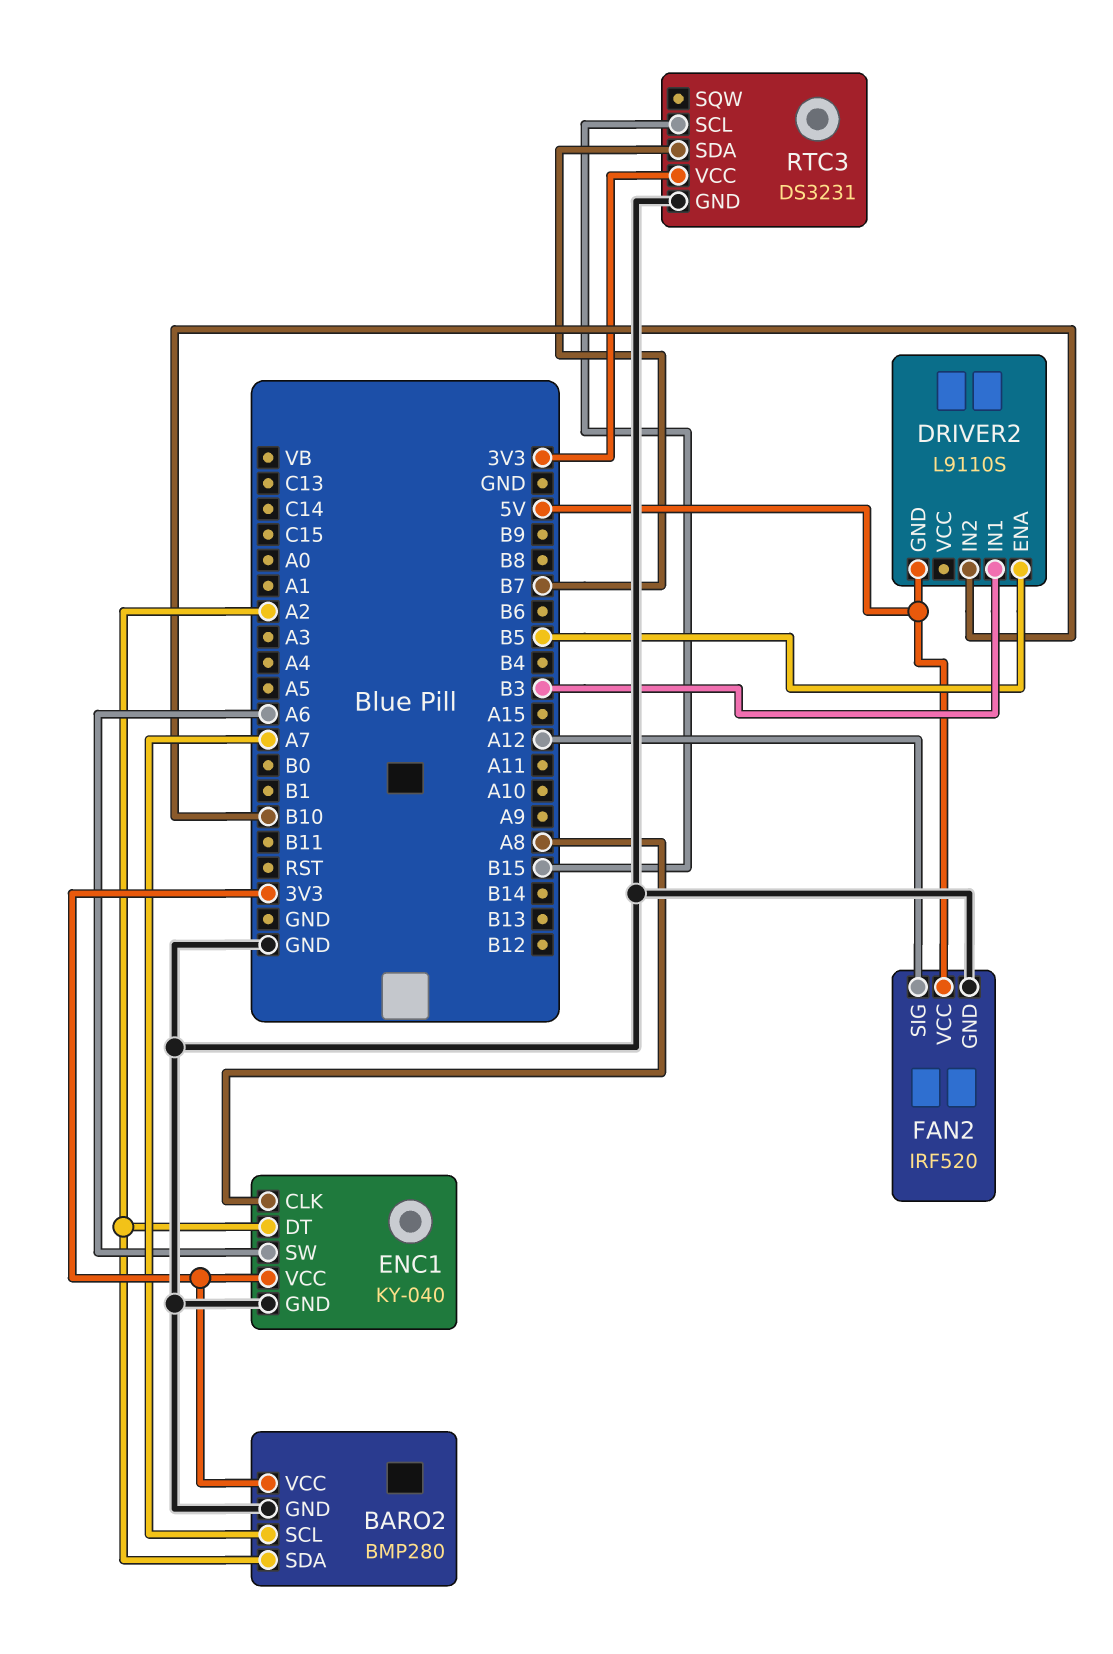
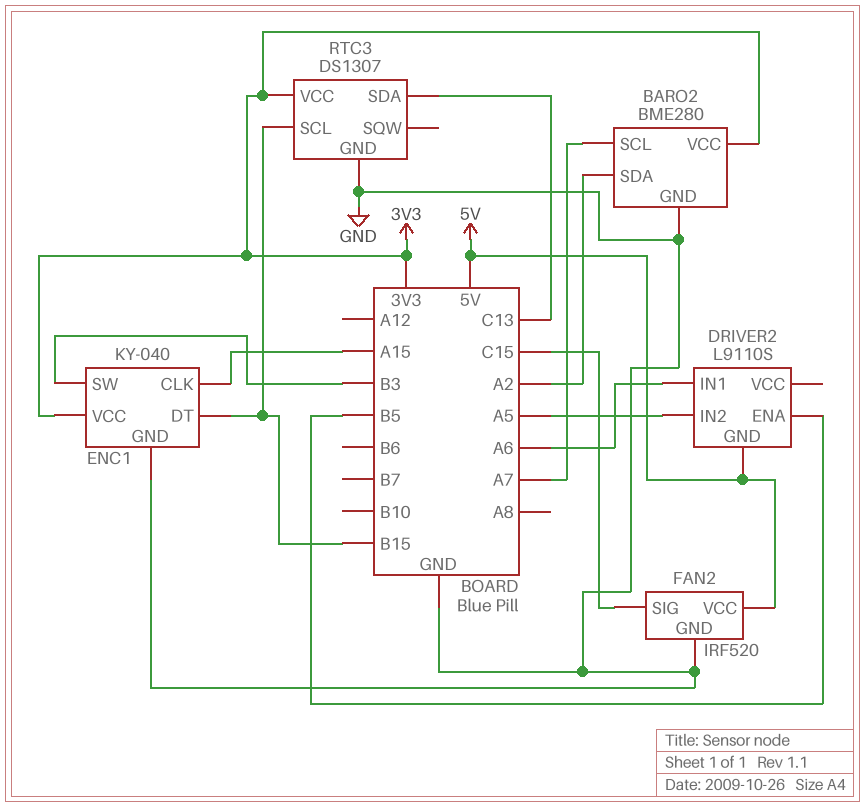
BARO2: BMP280 -> BME280
DRIVER2 pin IN1: B3 -> A6
DRIVER2 pin IN2: B10 -> A5
ENC1 pin CLK: A8 -> A15
ENC1 pin DT: A2 -> B15
ENC1 pin SW: A6 -> B3
FAN2 pin SIG: A12 -> C15
RTC3: DS3231 -> DS1307
RTC3 pin SDA: B7 -> C13

